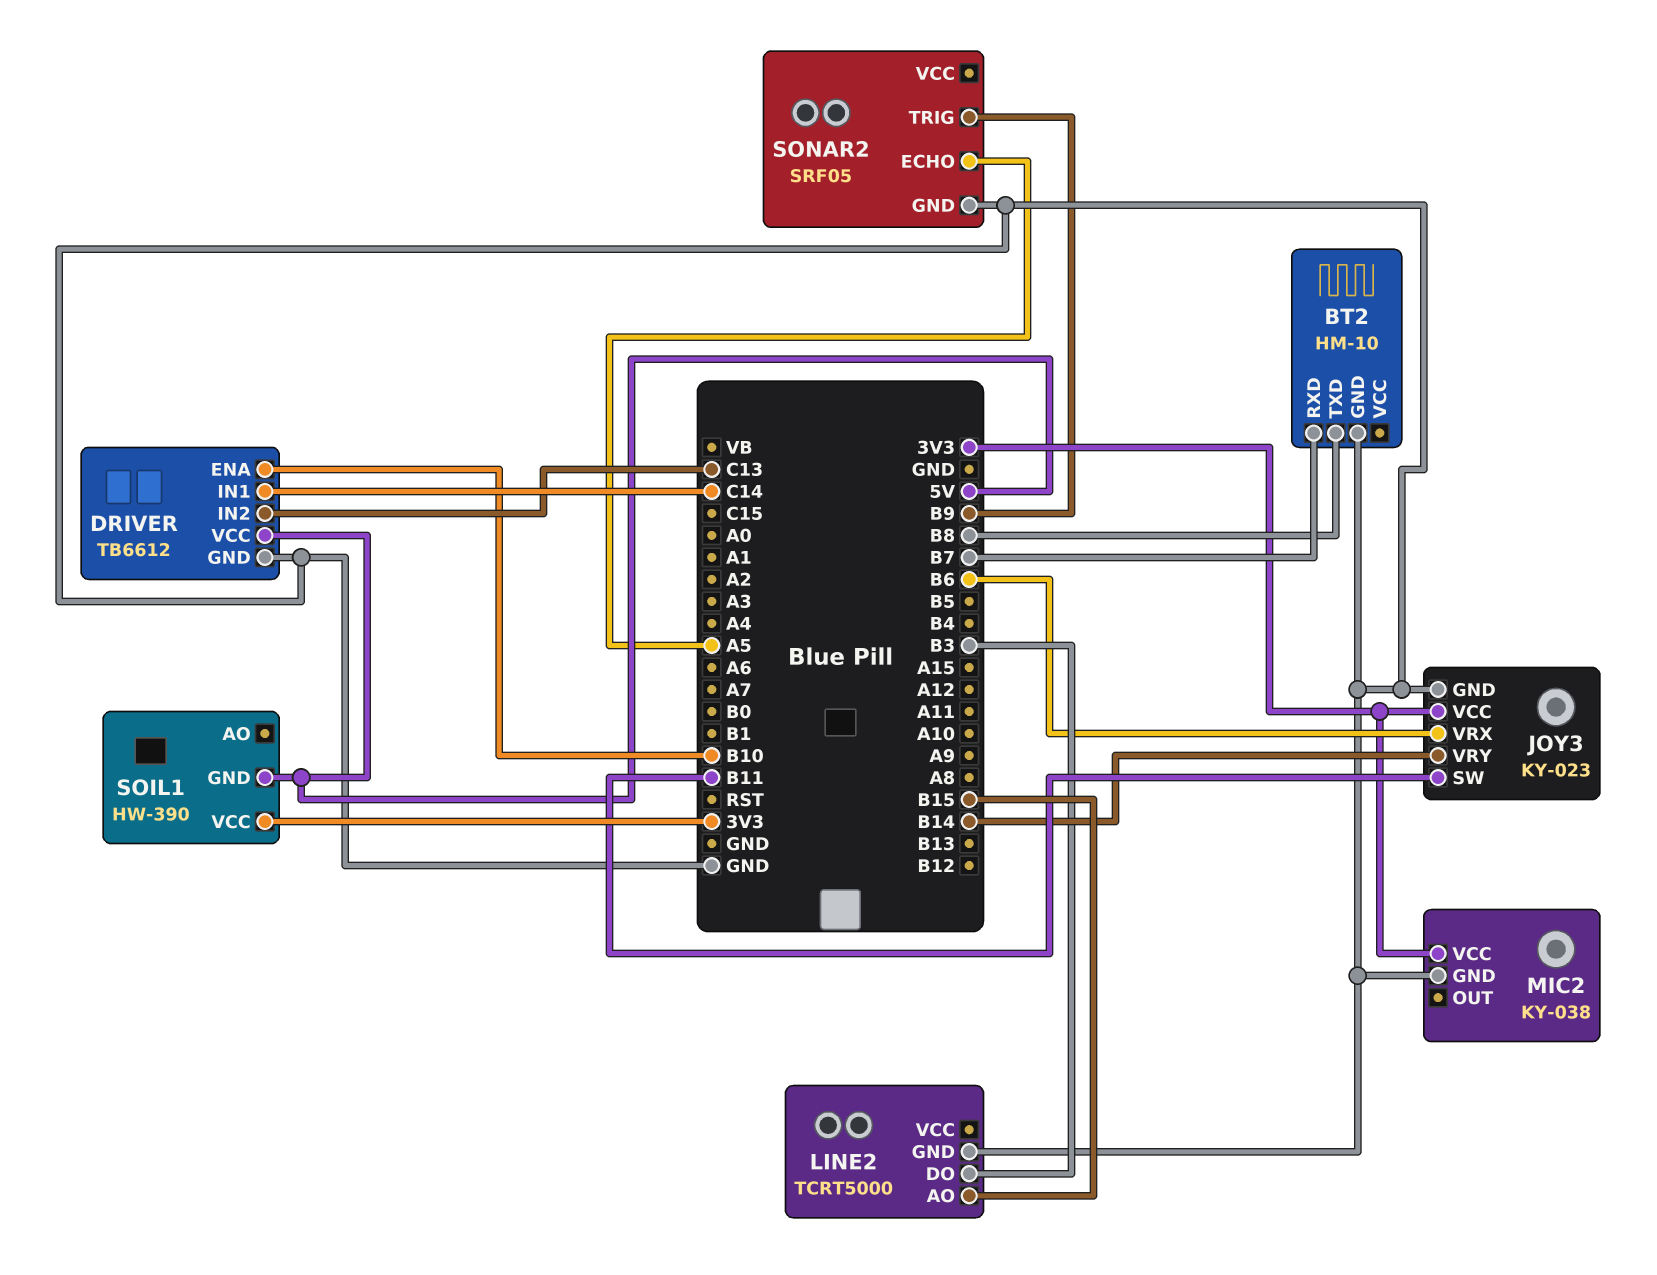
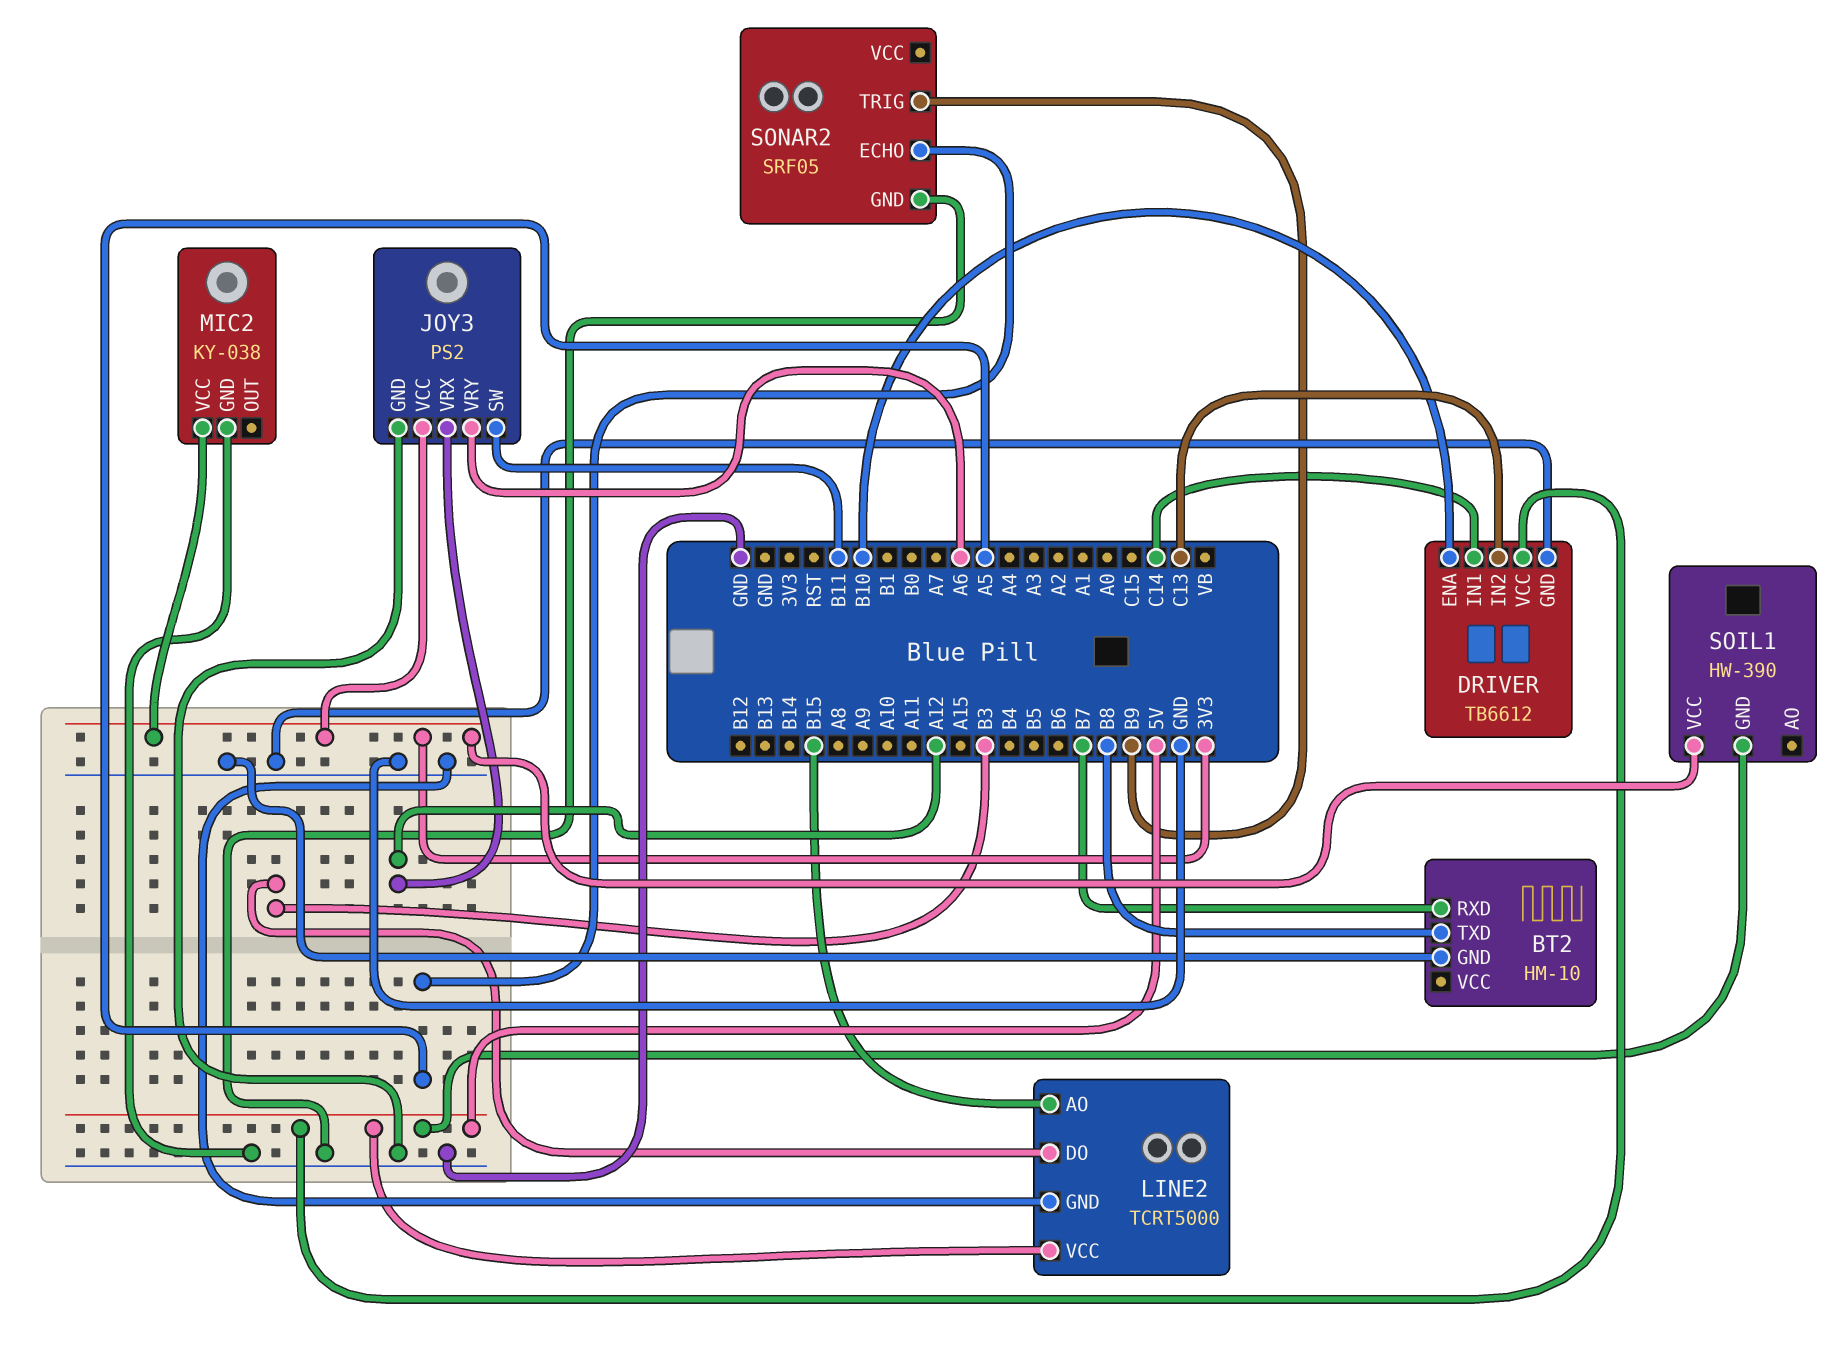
JOY3: KY-023 -> PS2
JOY3 pin VRX: B6 -> A12
JOY3 pin VRY: B14 -> A6
LINE2 pin VCC: none -> 5V

